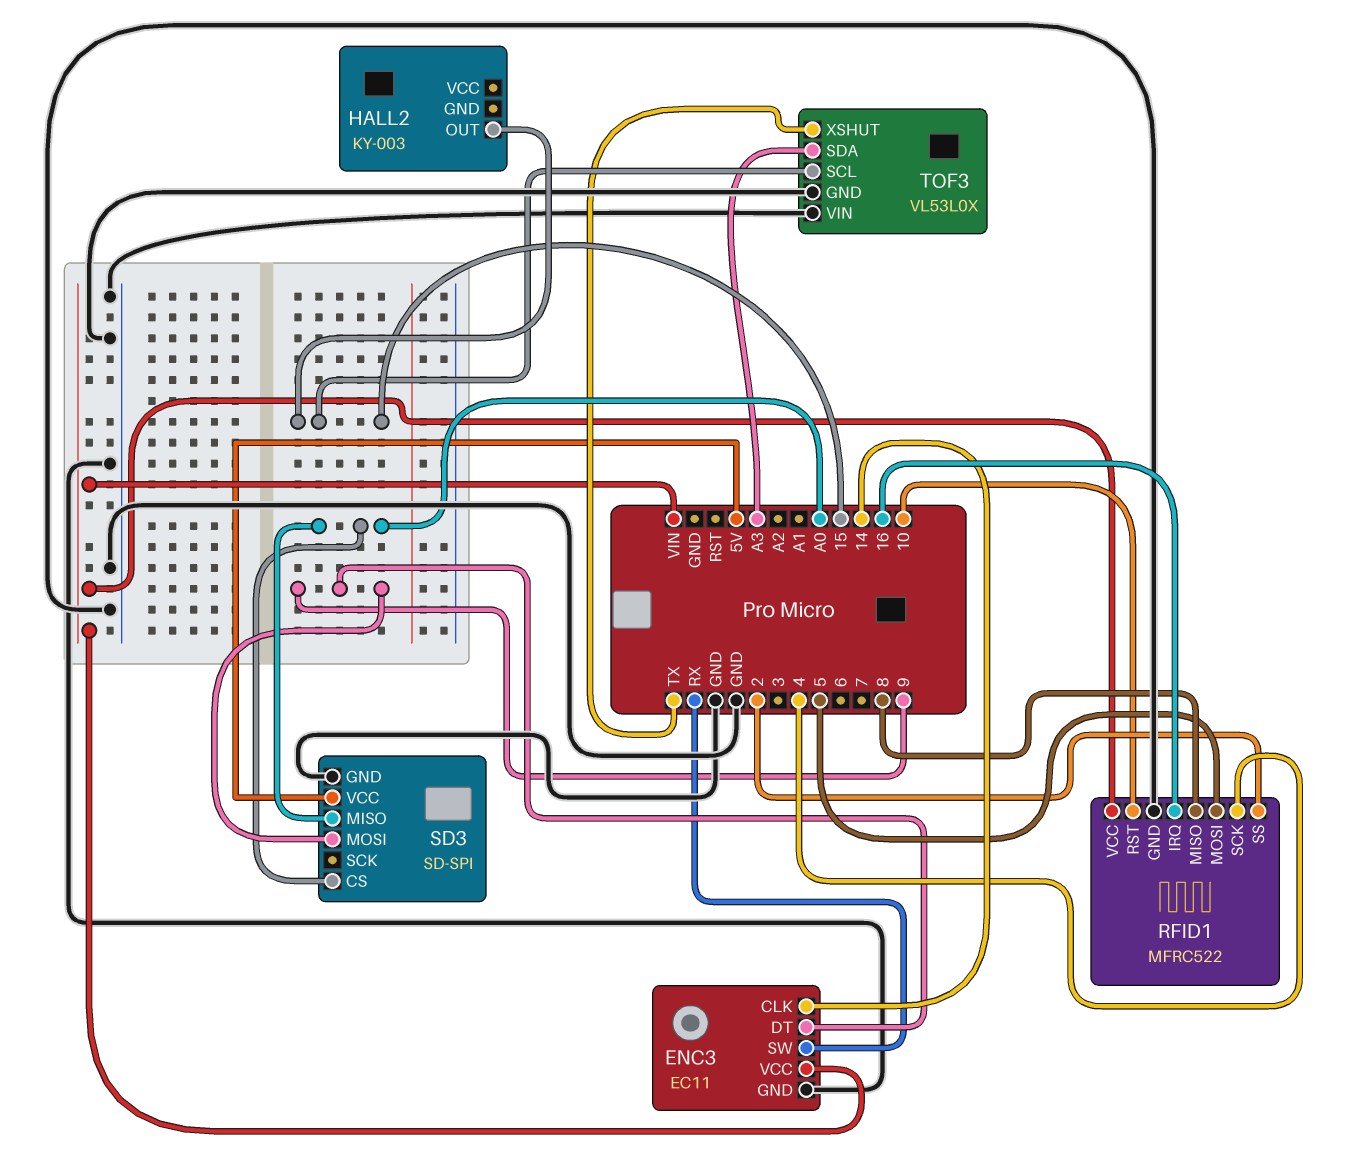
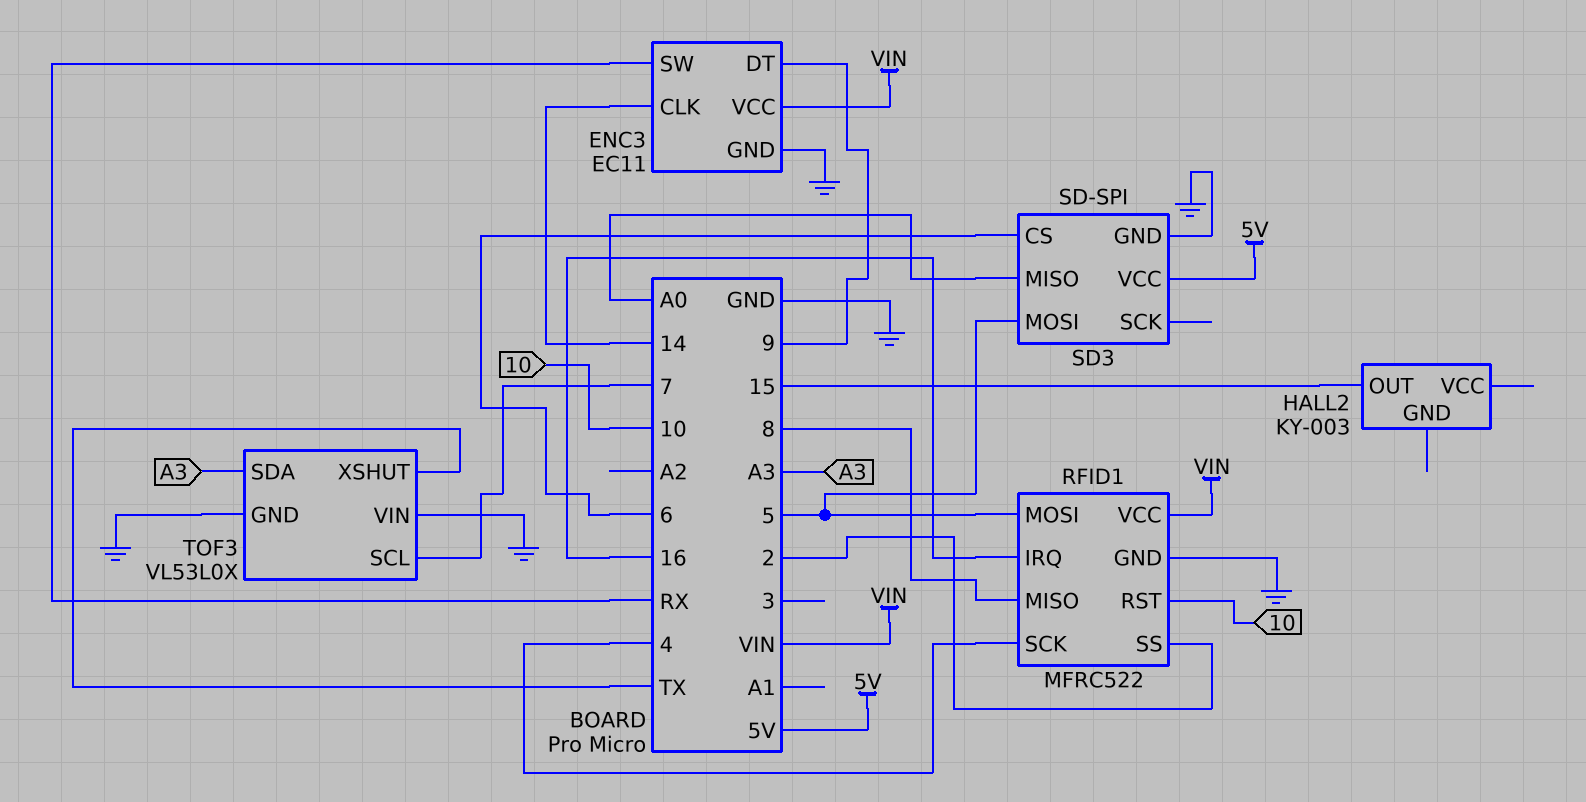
SD3 pin CS: A0 -> 6
SD3 pin MOSI: 9 -> 5
TOF3 pin SCL: 15 -> 7

